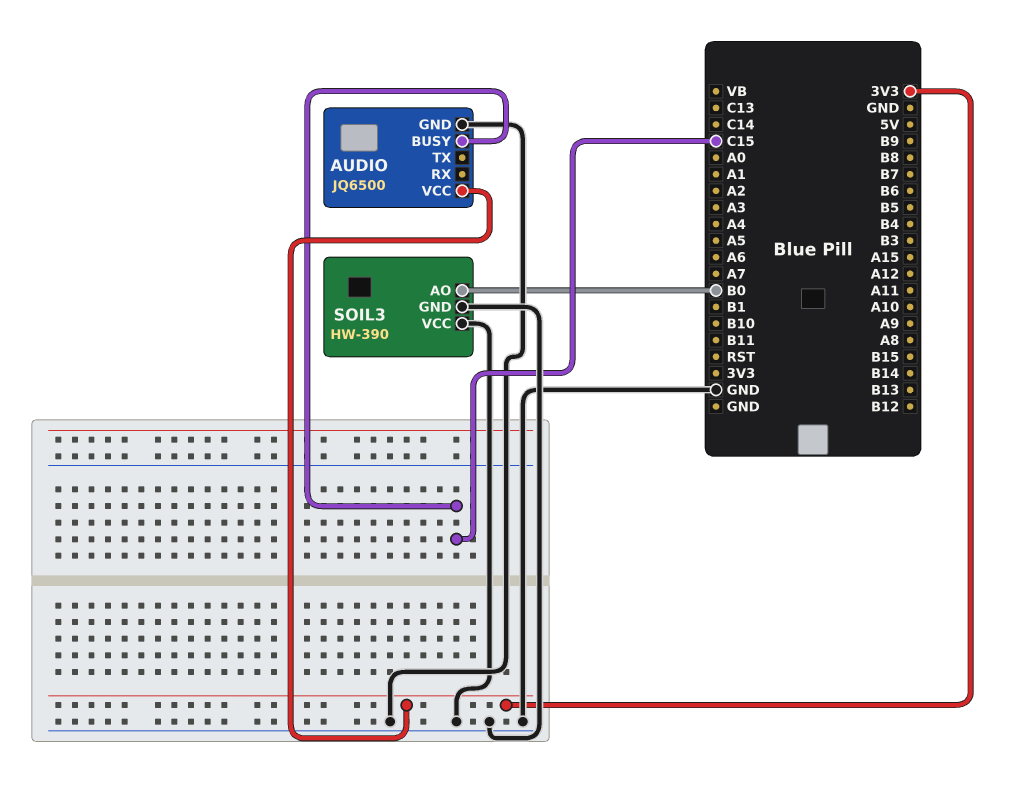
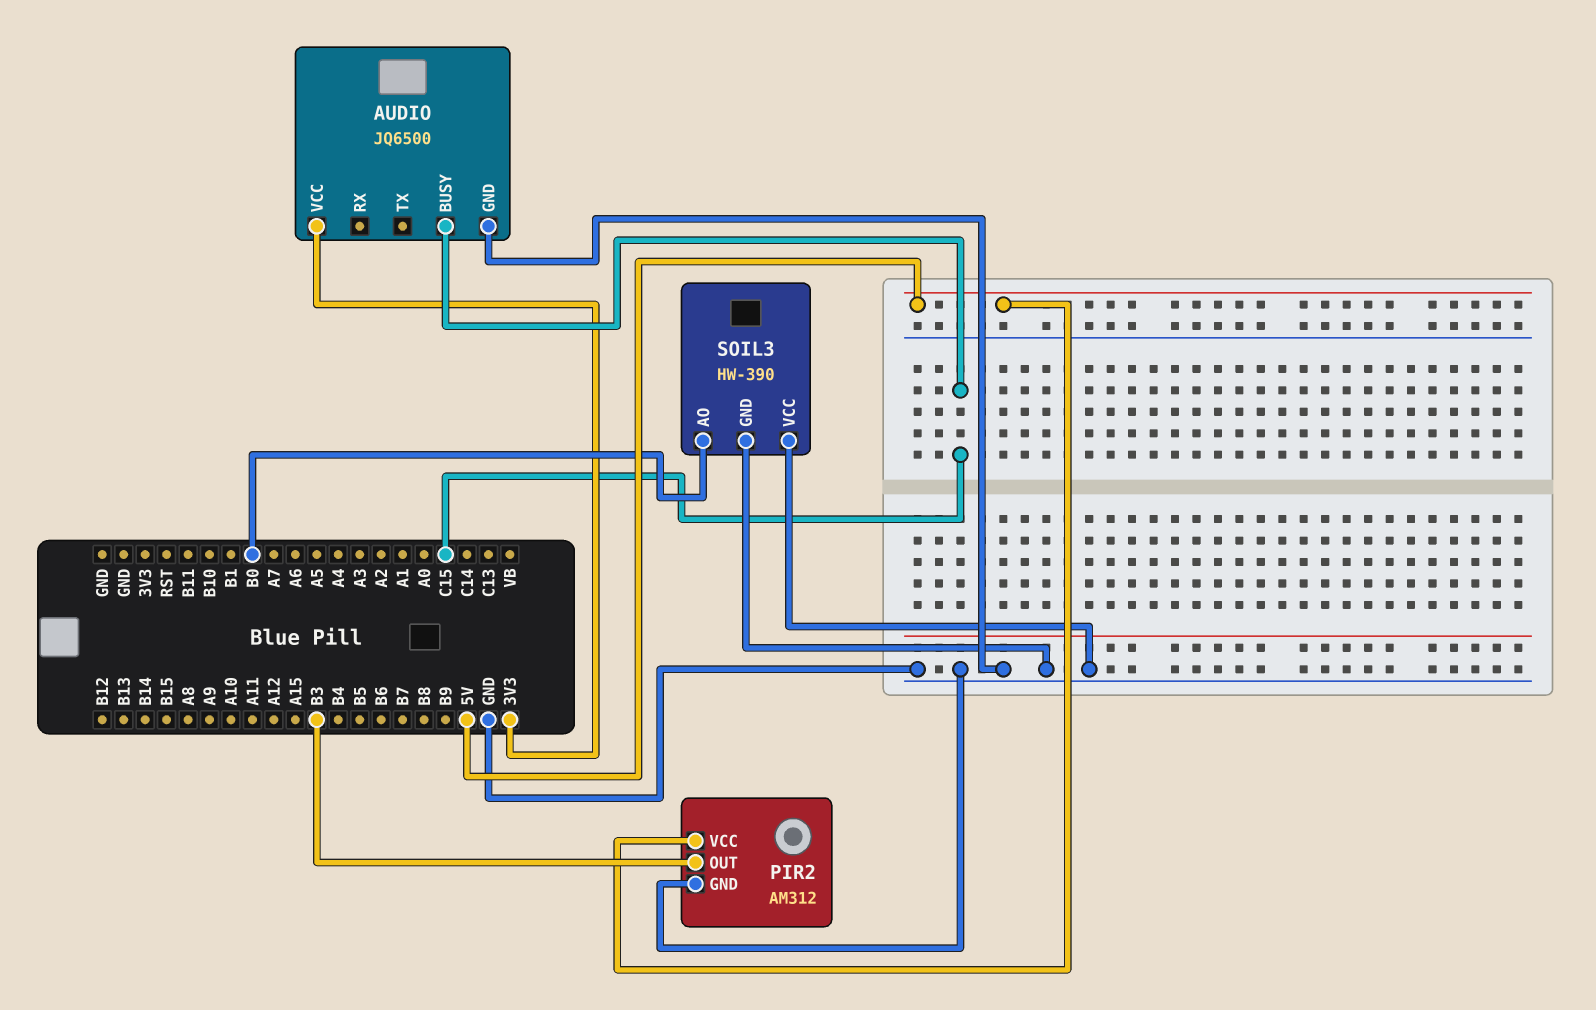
PIR2: none -> AM312
PIR2 pin GND: none -> GND
PIR2 pin OUT: none -> B3
PIR2 pin VCC: none -> 5V

